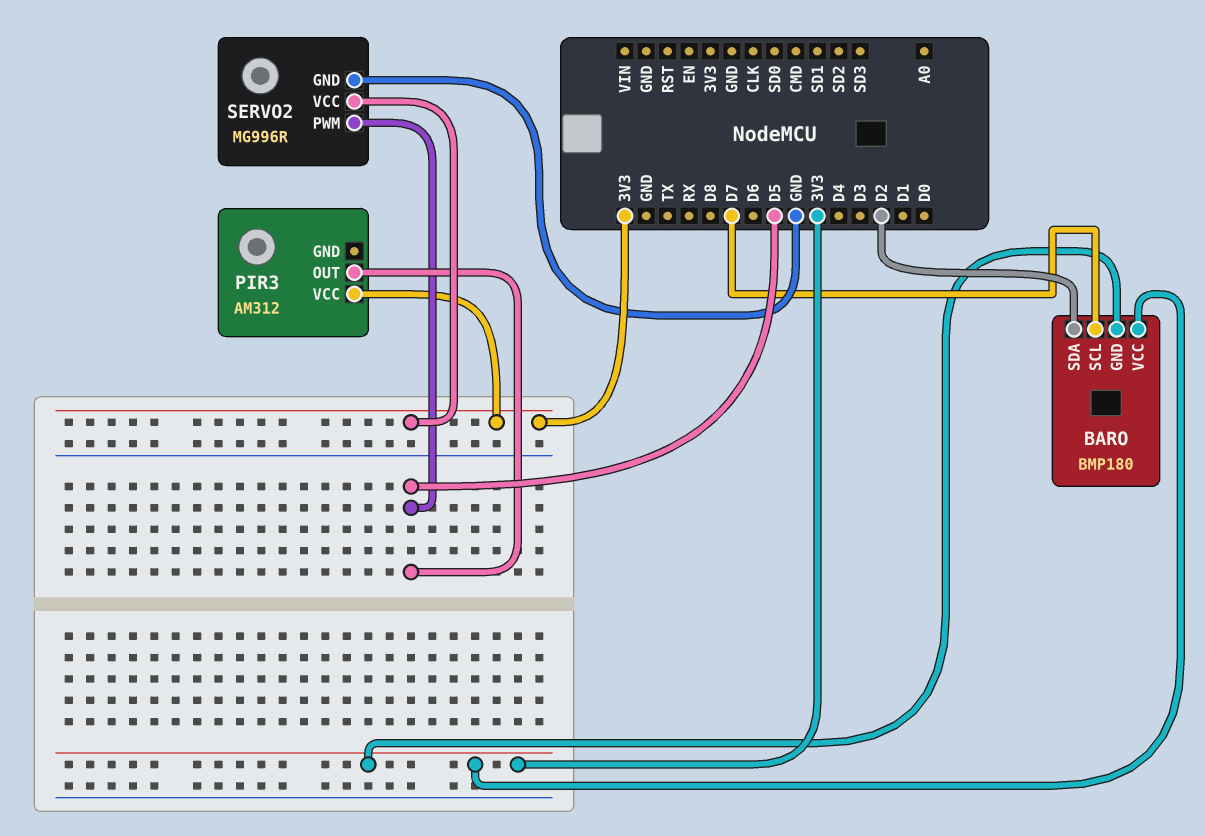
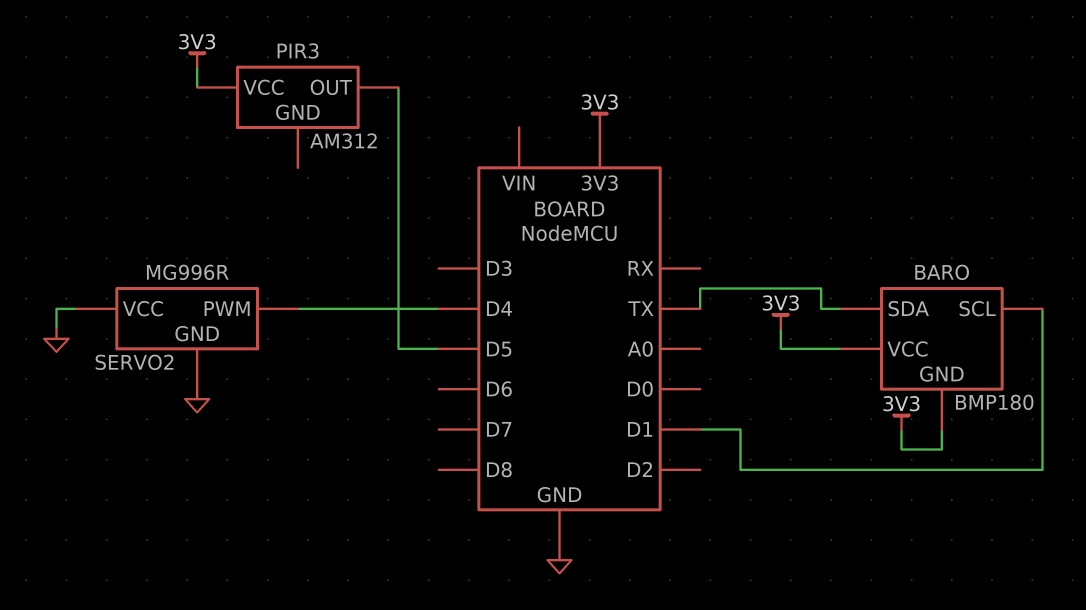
BARO pin SCL: D7 -> D1
BARO pin SDA: D2 -> TX
SERVO2 pin PWM: D5 -> D4
SERVO2 pin VCC: 3V3 -> GND

